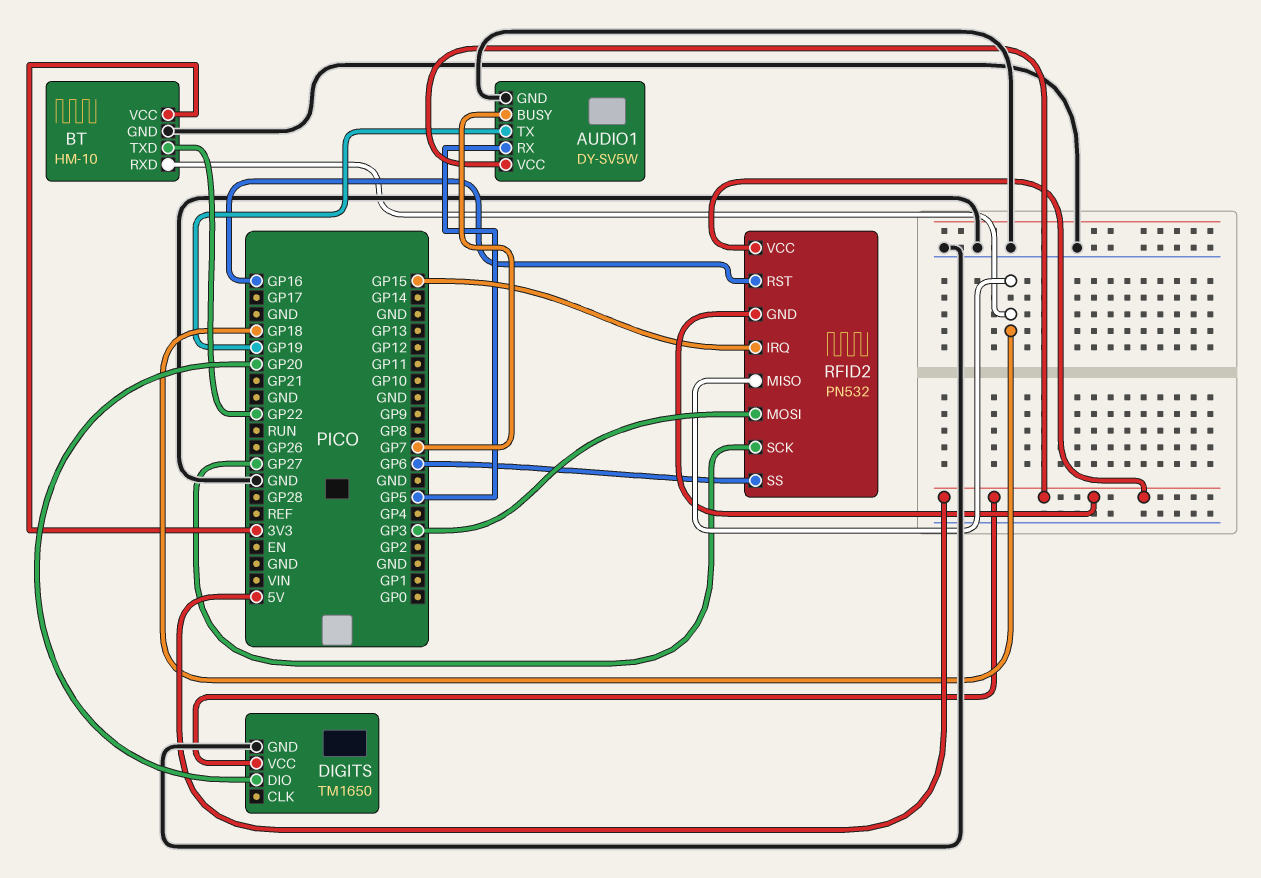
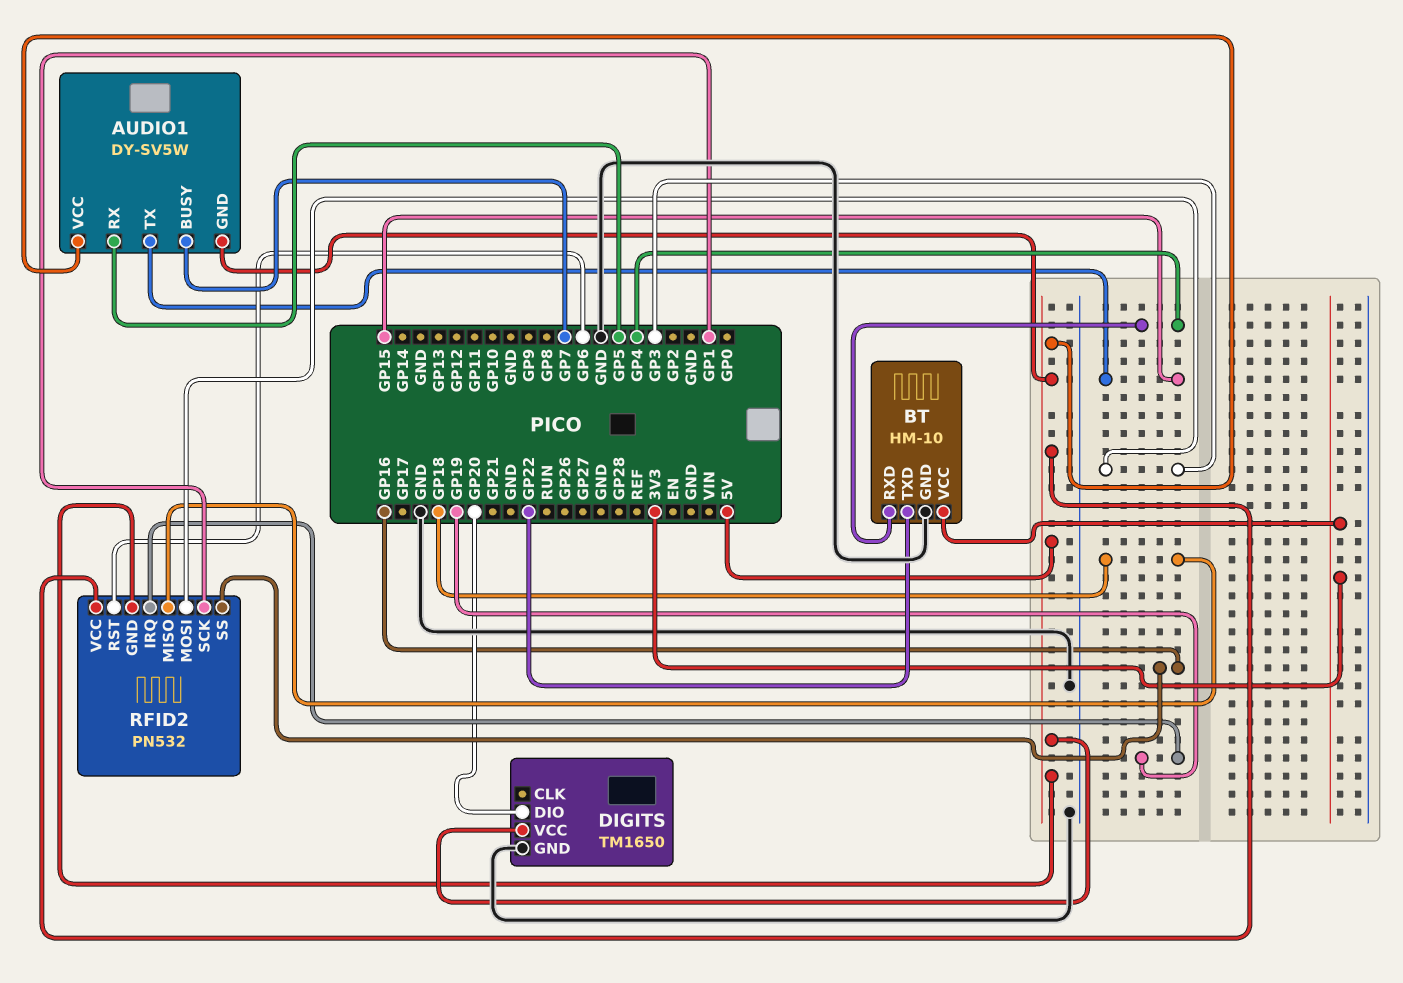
AUDIO1 pin GND: GND -> 5V
AUDIO1 pin TX: GP19 -> GP15
BT pin RXD: GP18 -> GP4
RFID2 pin IRQ: GP15 -> GP19
RFID2 pin RST: GP16 -> GP6
RFID2 pin SCK: GP27 -> GP1
RFID2 pin SS: GP6 -> GP16

